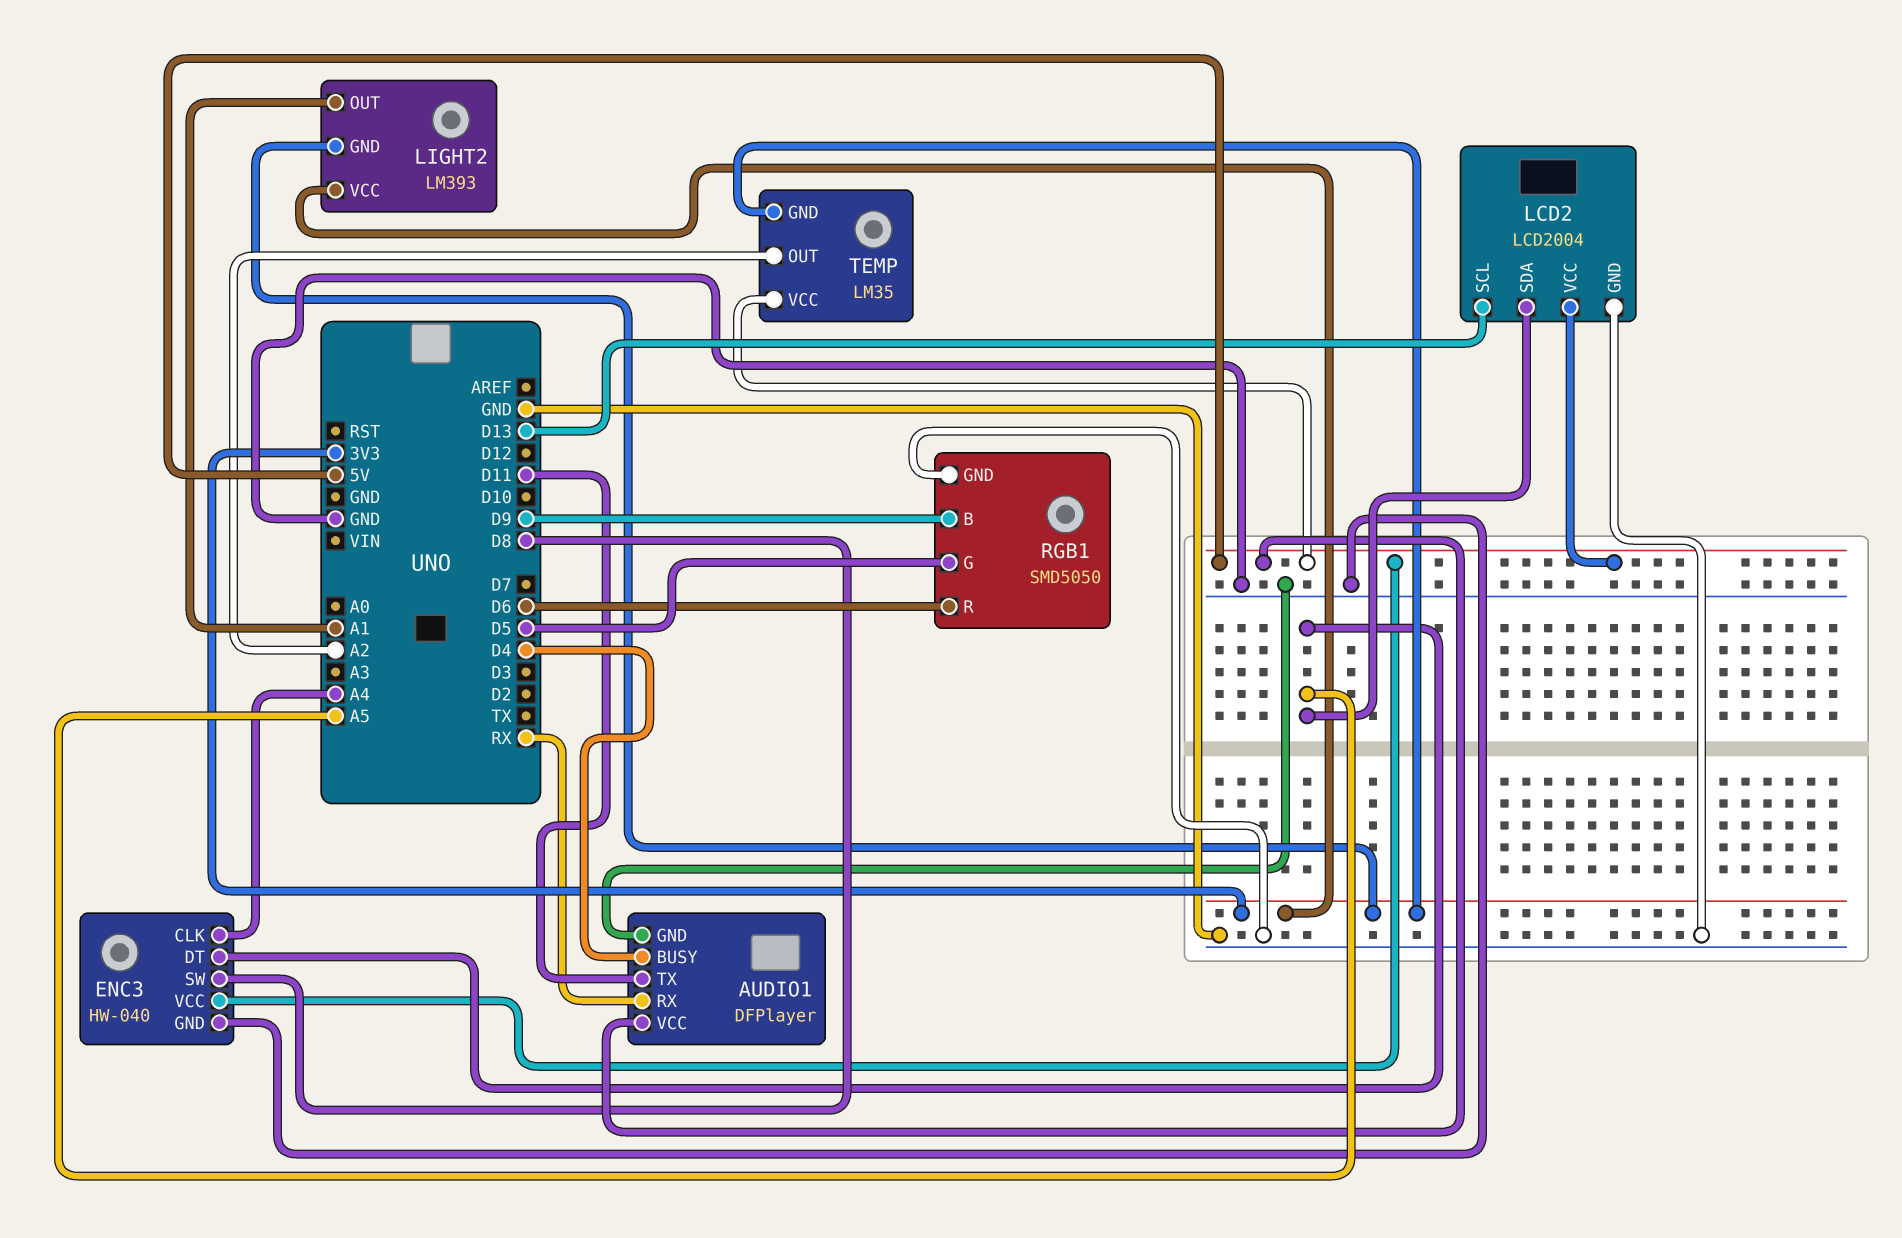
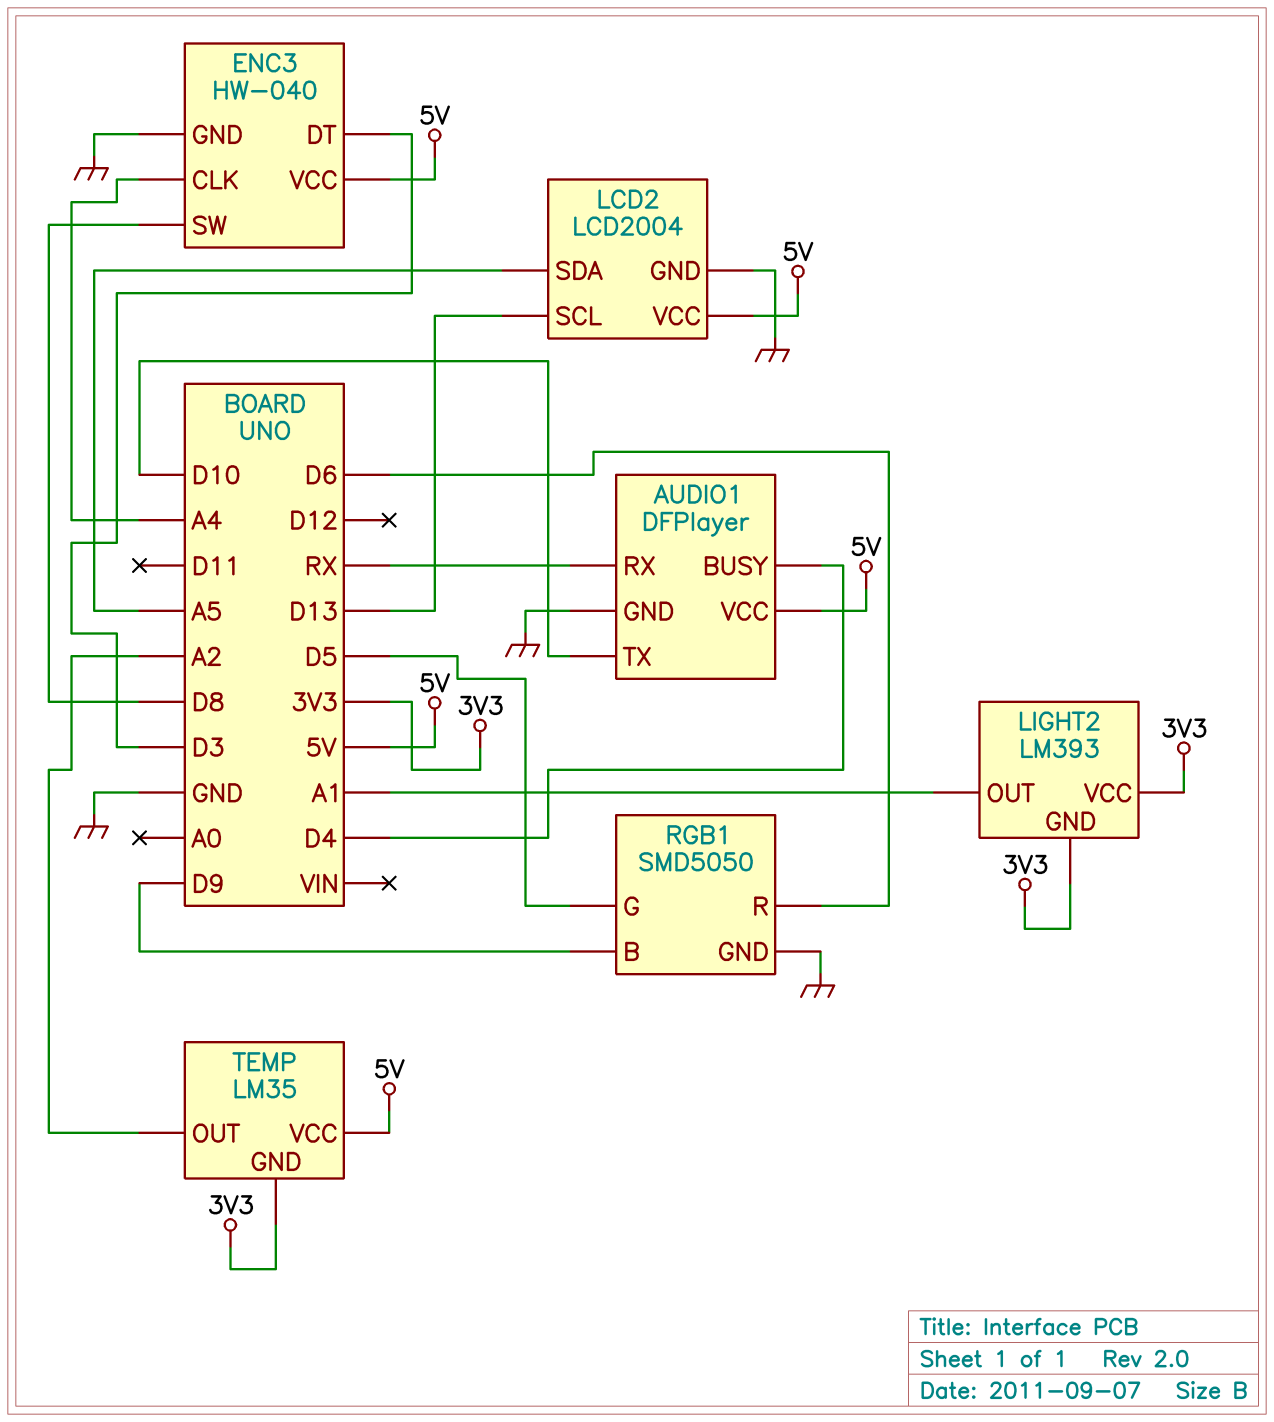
AUDIO1 pin TX: D11 -> D10
ENC3 pin DT: A5 -> D3

